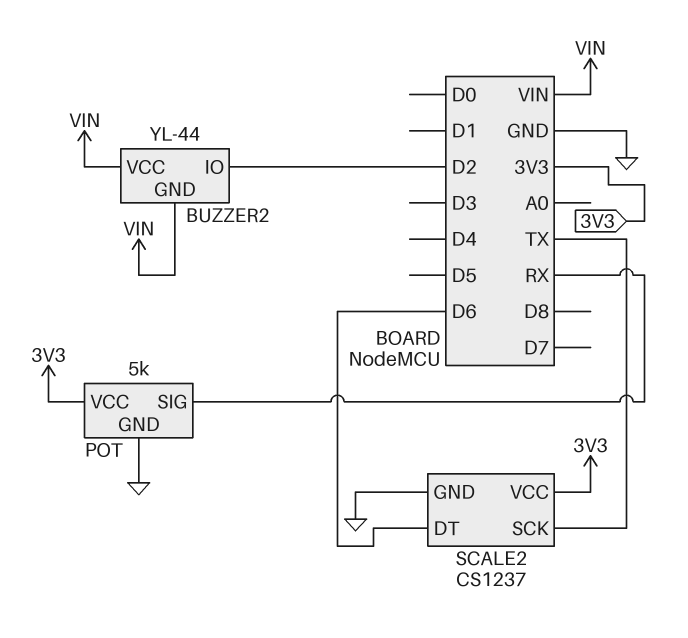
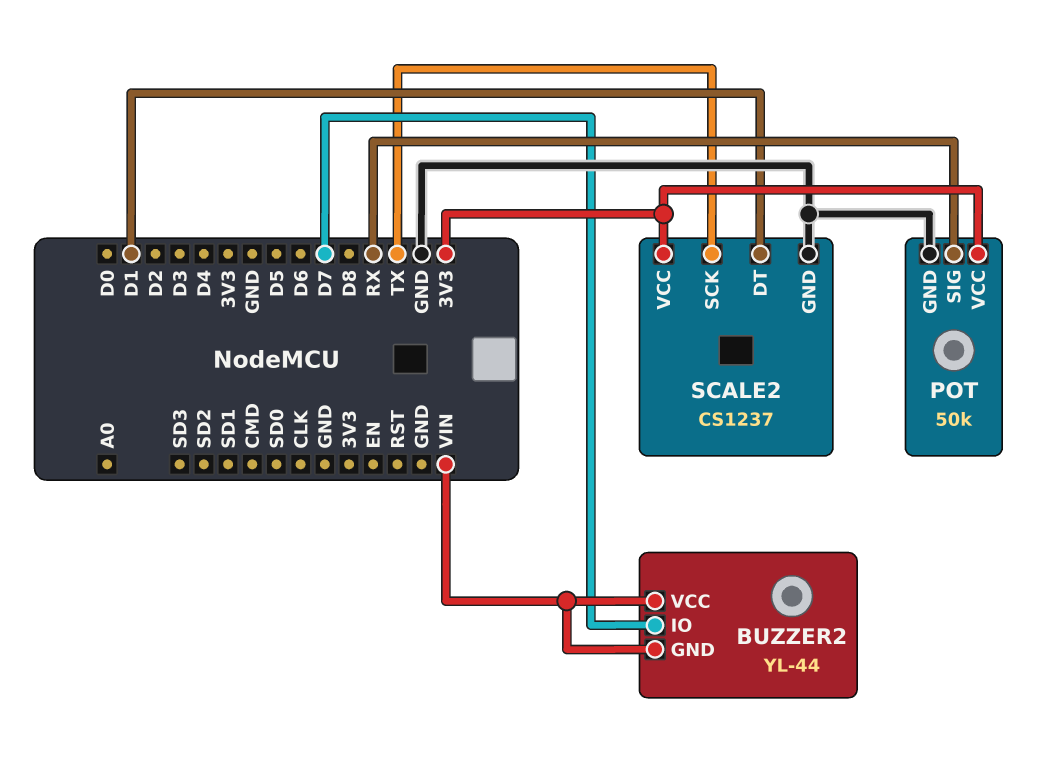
BUZZER2 pin IO: D2 -> D7
POT: 5k -> 50k
SCALE2 pin DT: D6 -> D1

